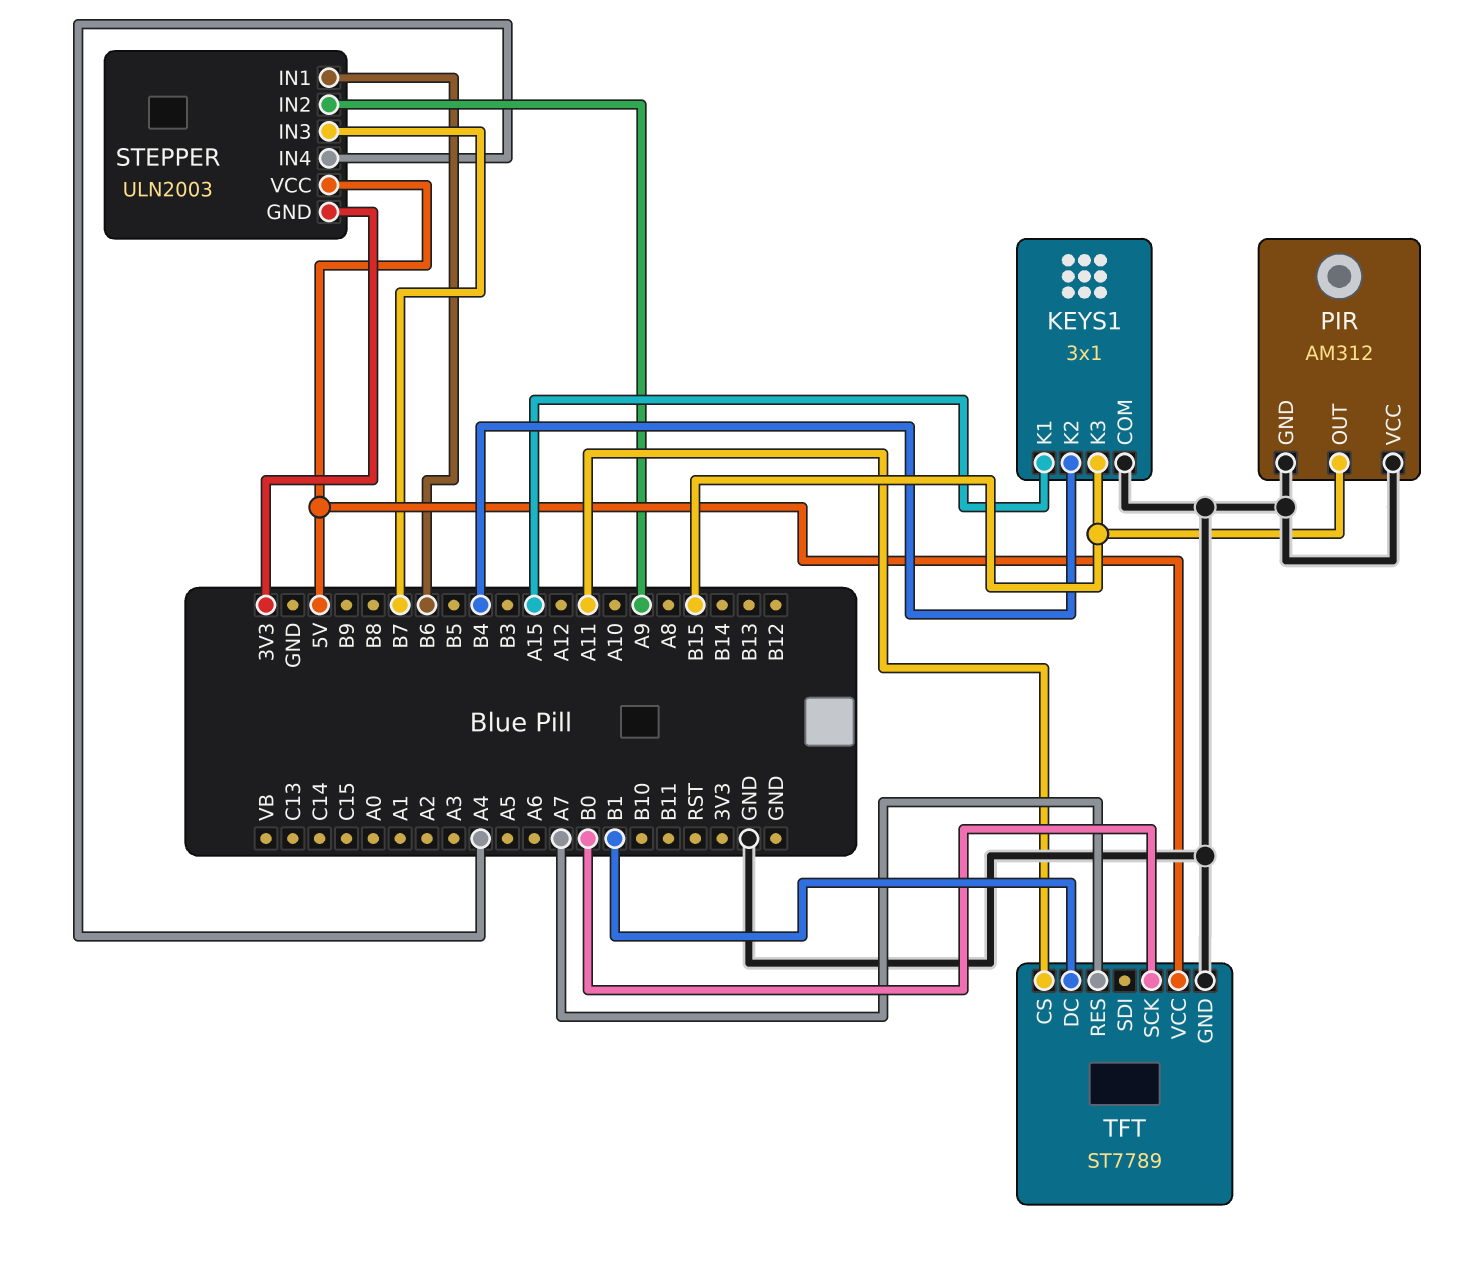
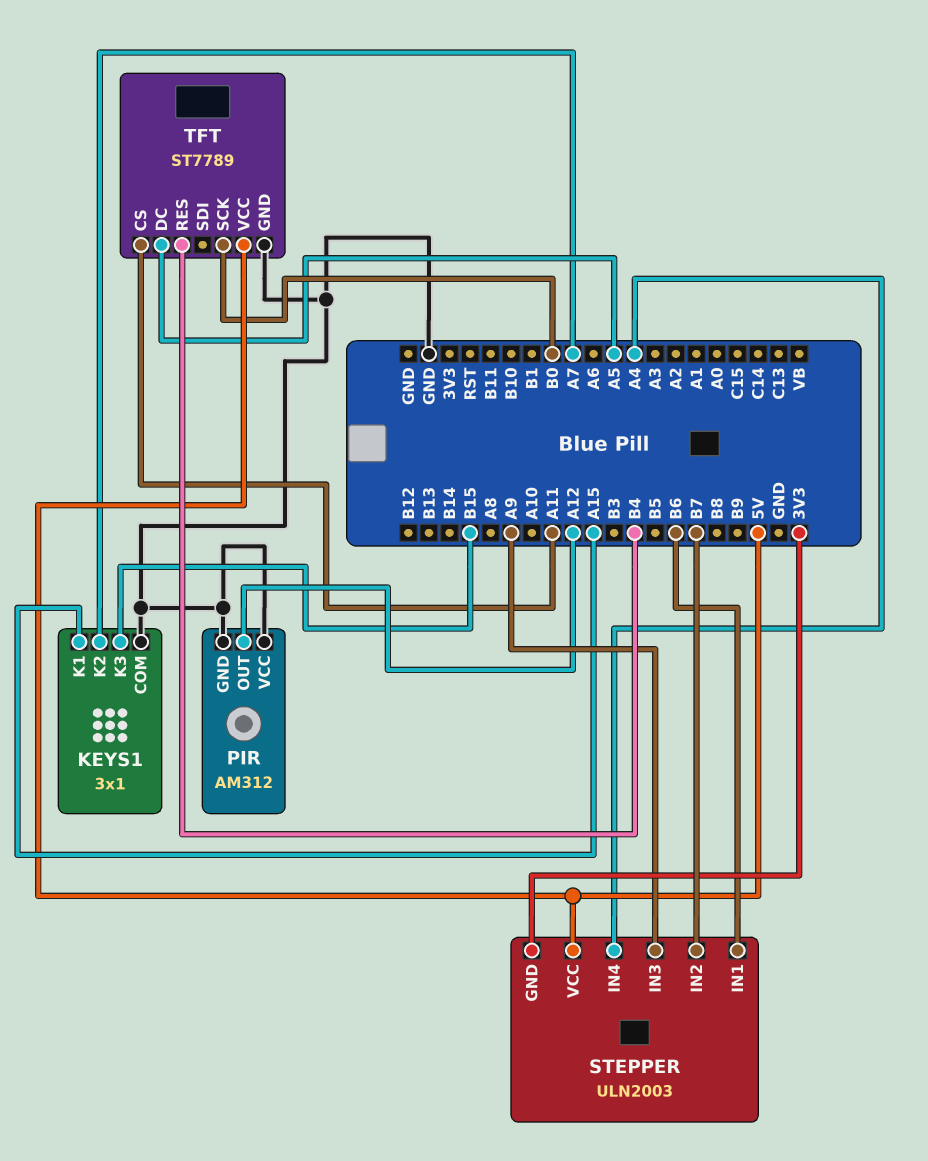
KEYS1 pin K2: B4 -> A7
PIR pin OUT: B15 -> A12
STEPPER pin IN2: A9 -> B7
STEPPER pin IN3: B7 -> A9
TFT pin DC: B1 -> A5
TFT pin RES: A7 -> B4

